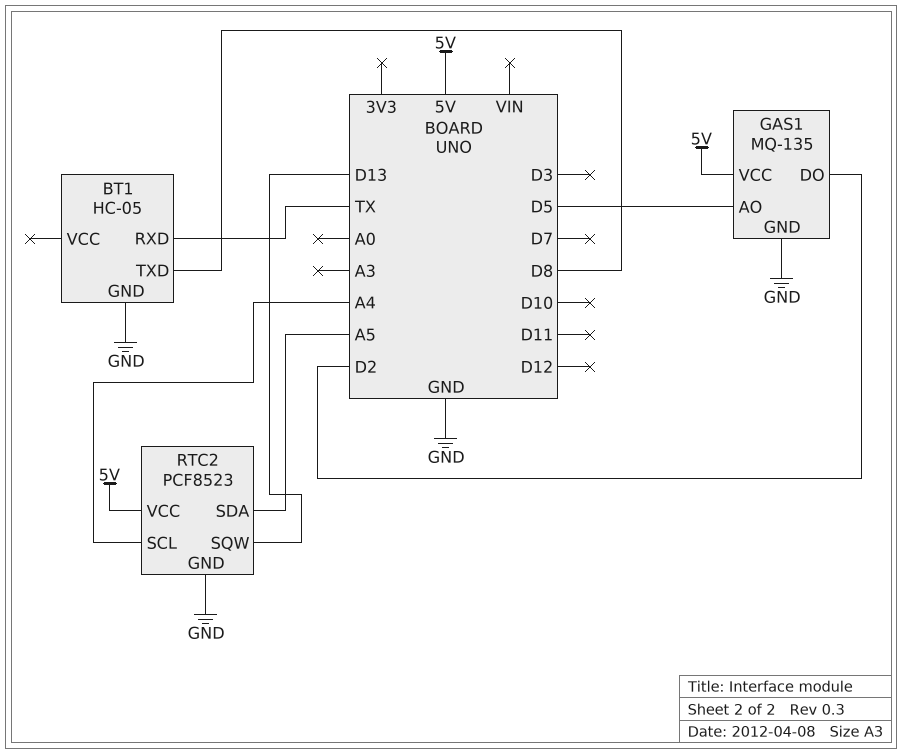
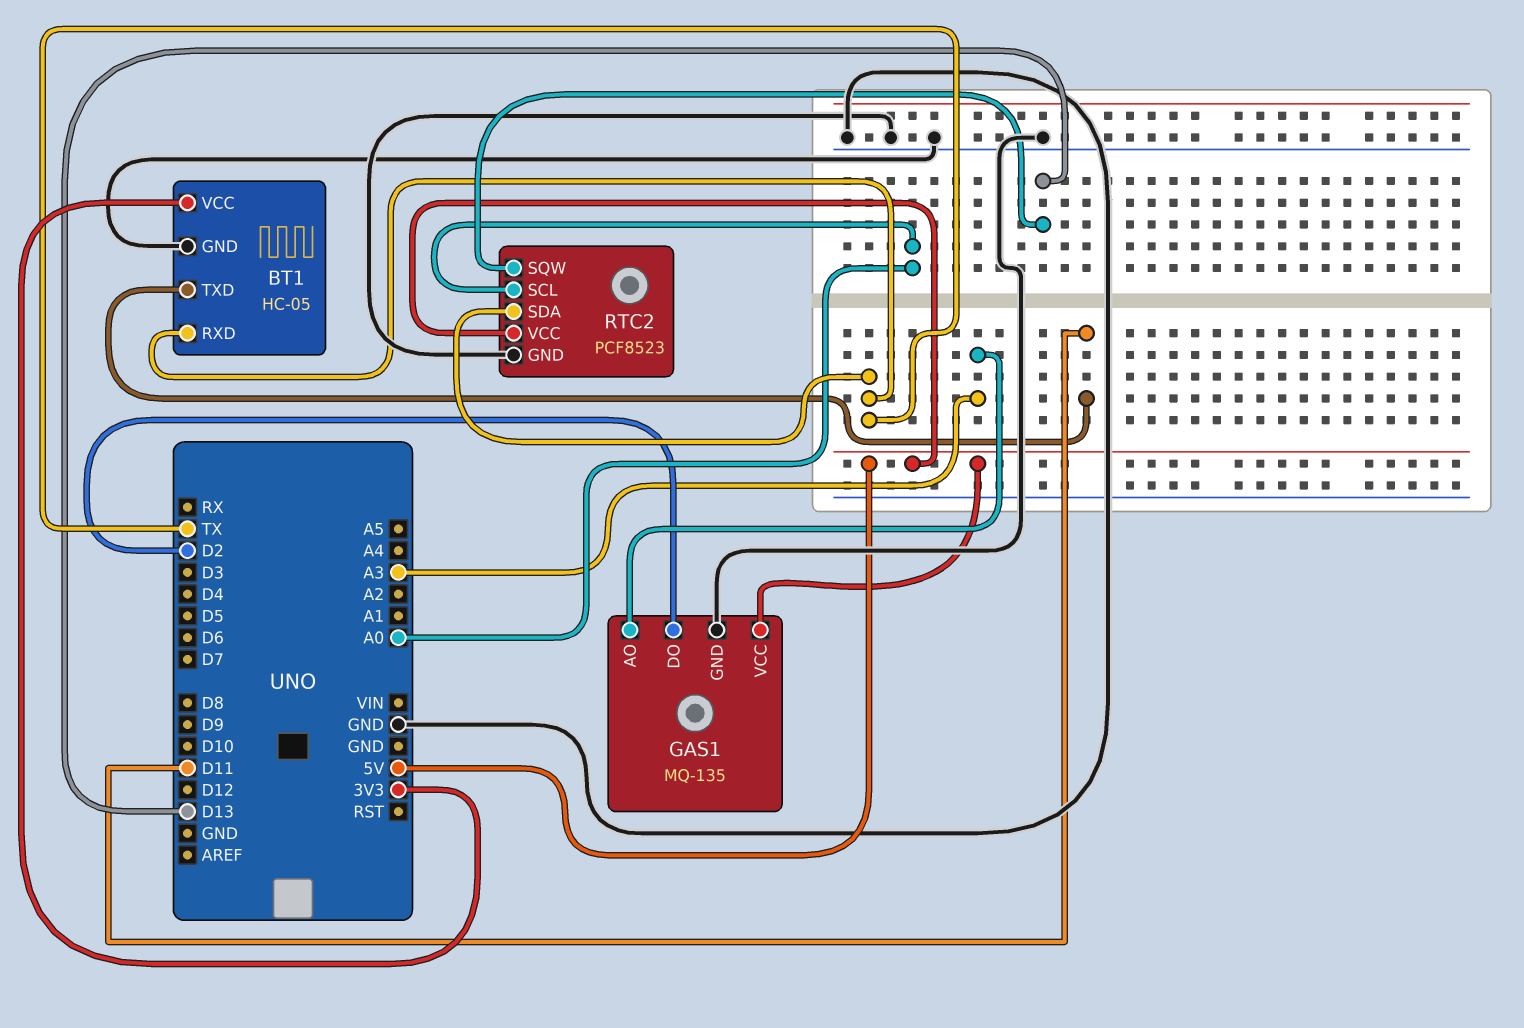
BT1 pin TXD: D8 -> D11
BT1 pin VCC: none -> 3V3
GAS1 pin AO: D5 -> A3
RTC2 pin SCL: A4 -> A0
RTC2 pin SDA: A5 -> TX

